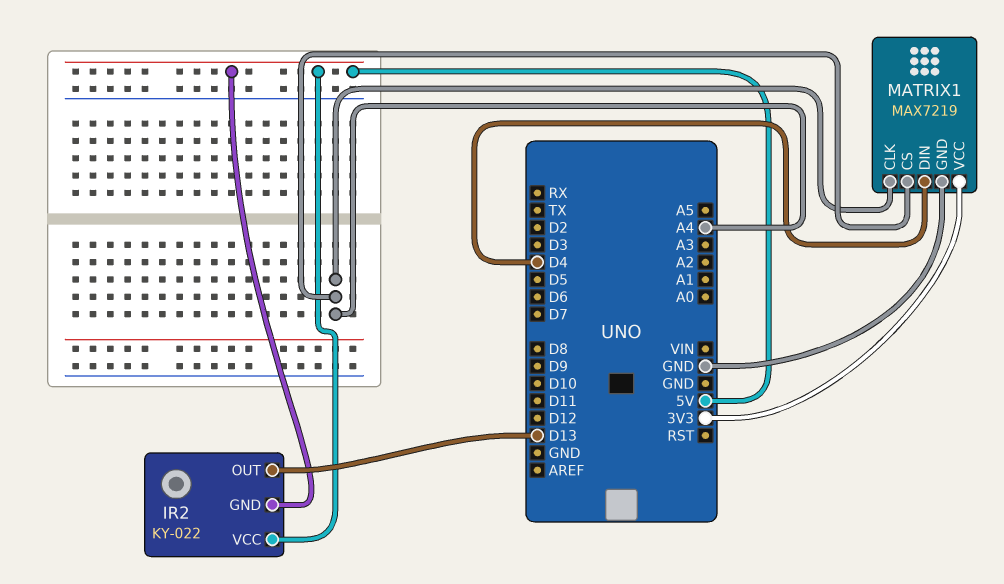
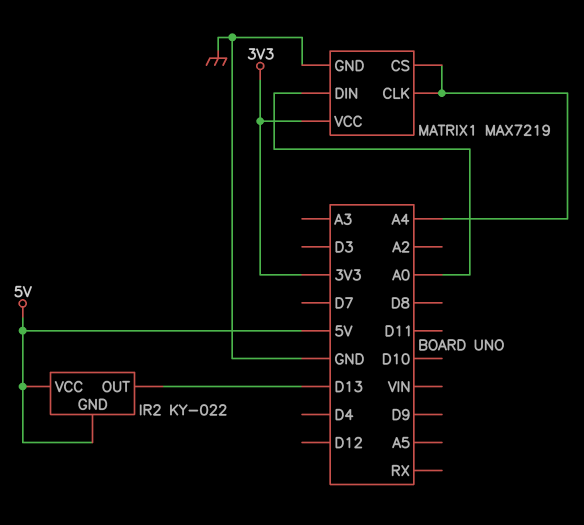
MATRIX1 pin DIN: D4 -> A0

